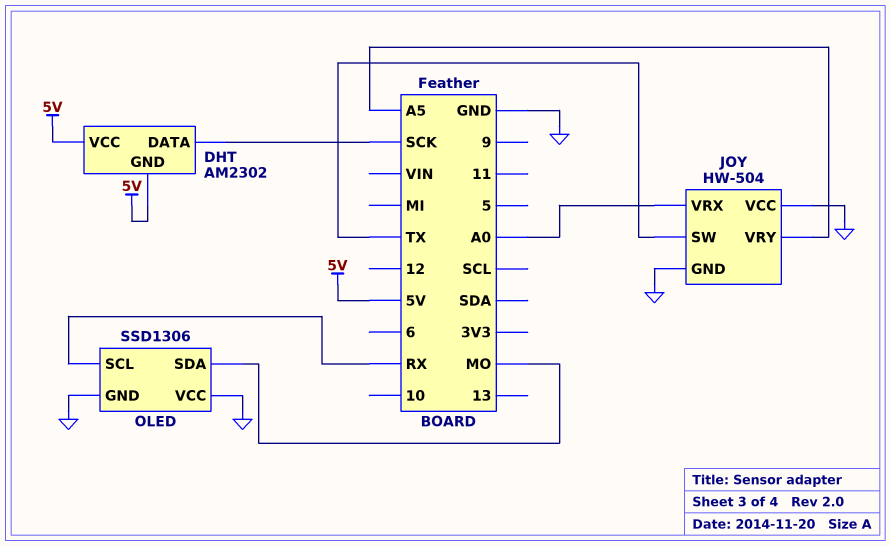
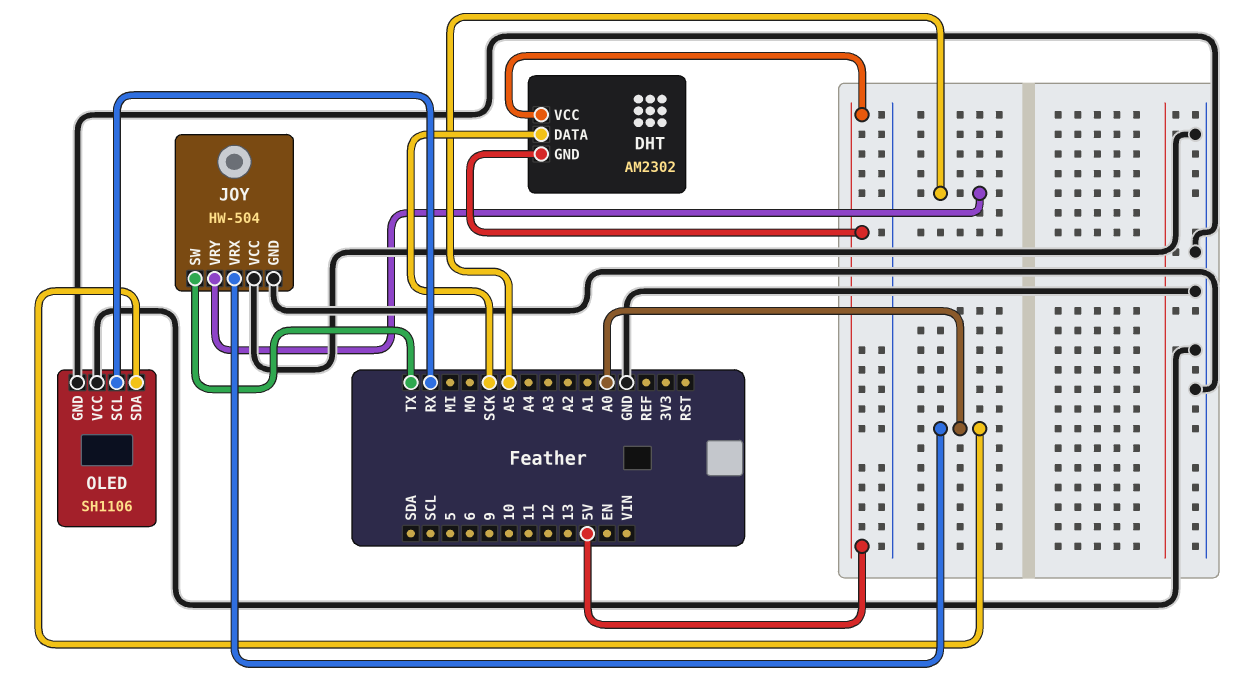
OLED: SSD1306 -> SH1106
OLED pin SDA: MO -> A0

